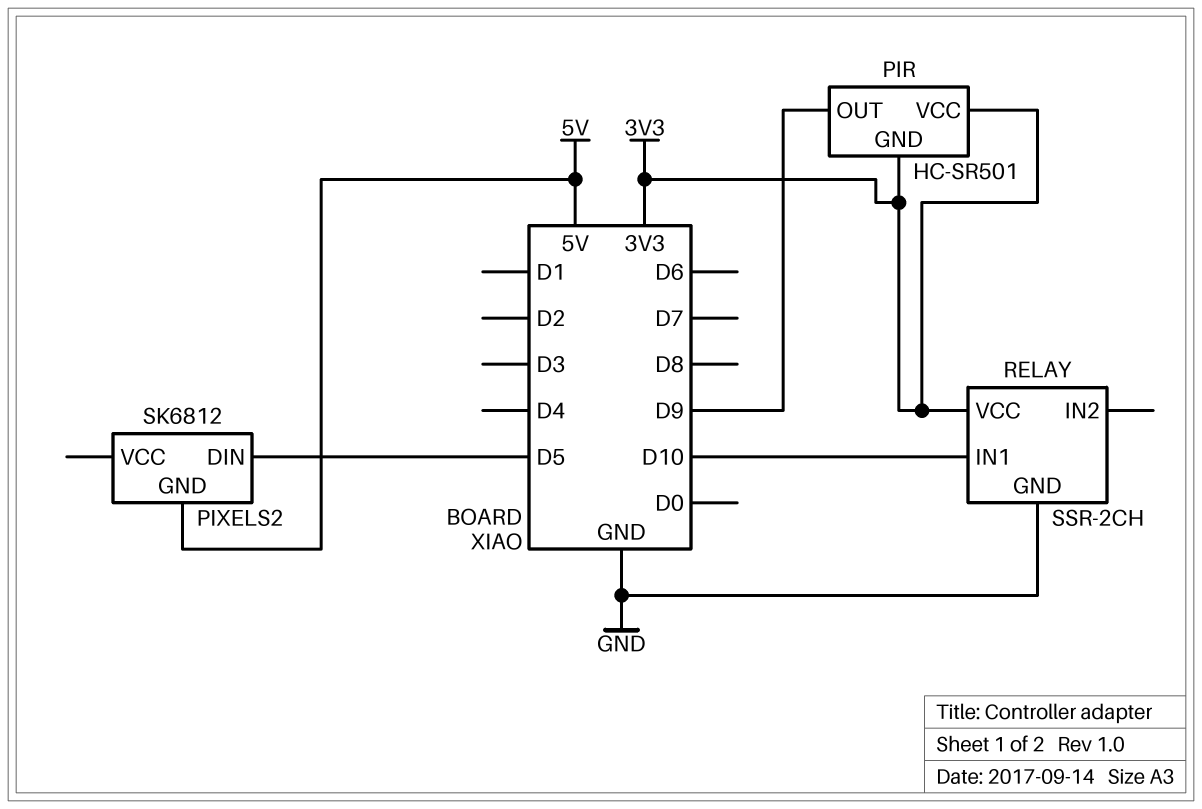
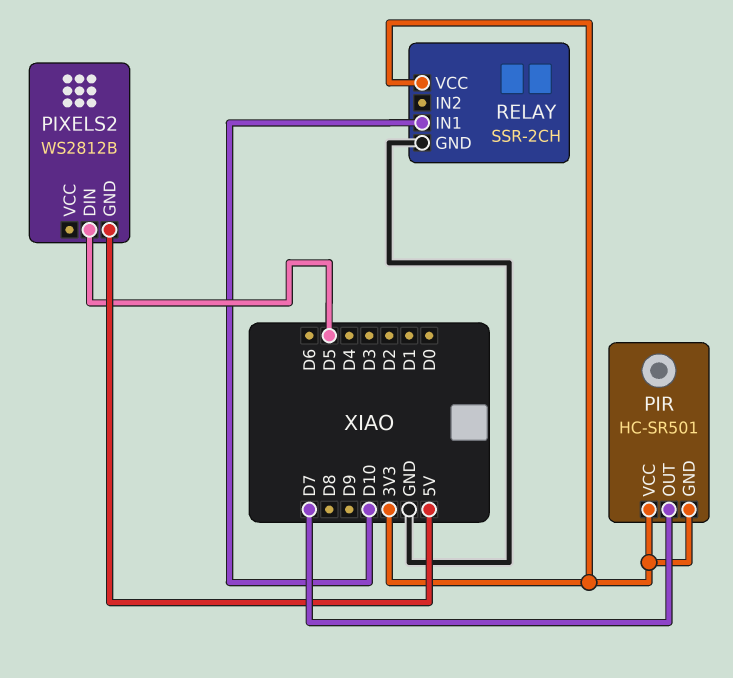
PIR pin OUT: D9 -> D7
PIXELS2: SK6812 -> WS2812B

